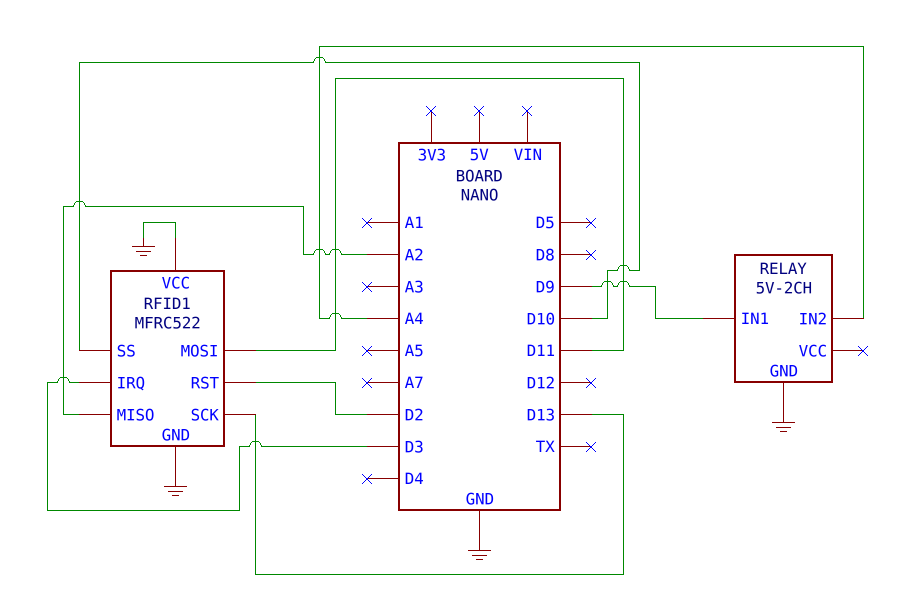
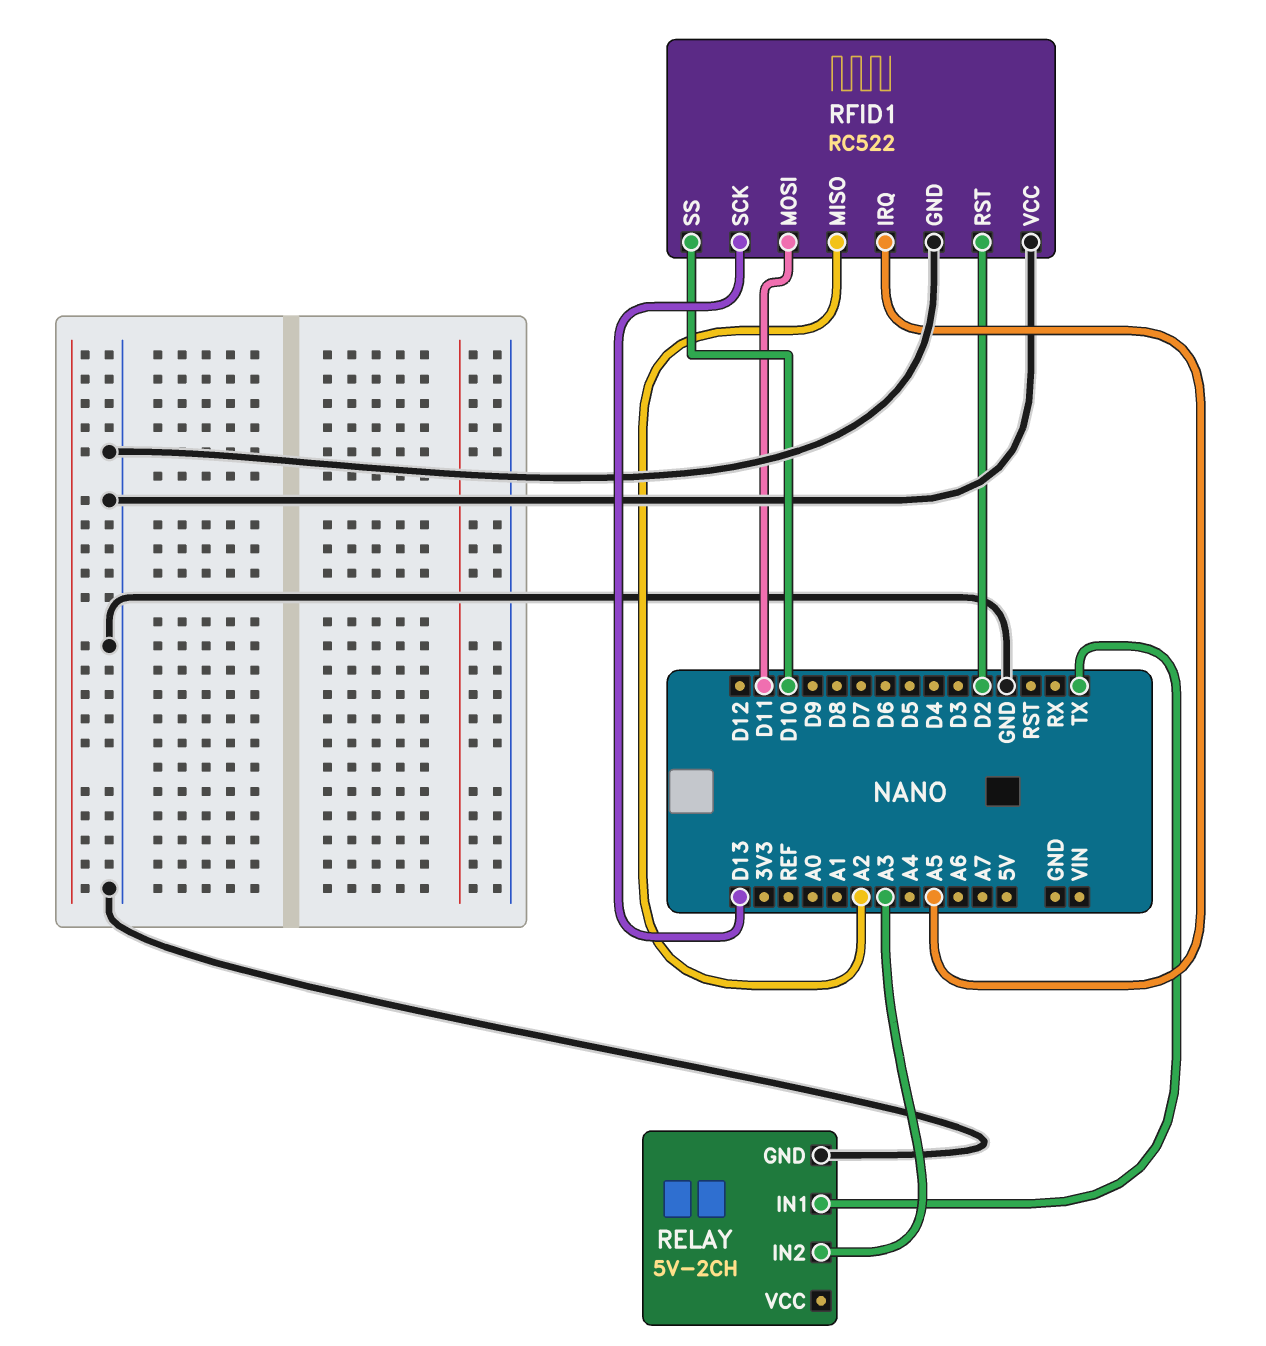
RELAY pin IN1: D9 -> TX
RELAY pin IN2: A4 -> A3
RFID1: MFRC522 -> RC522
RFID1 pin IRQ: D3 -> A5

